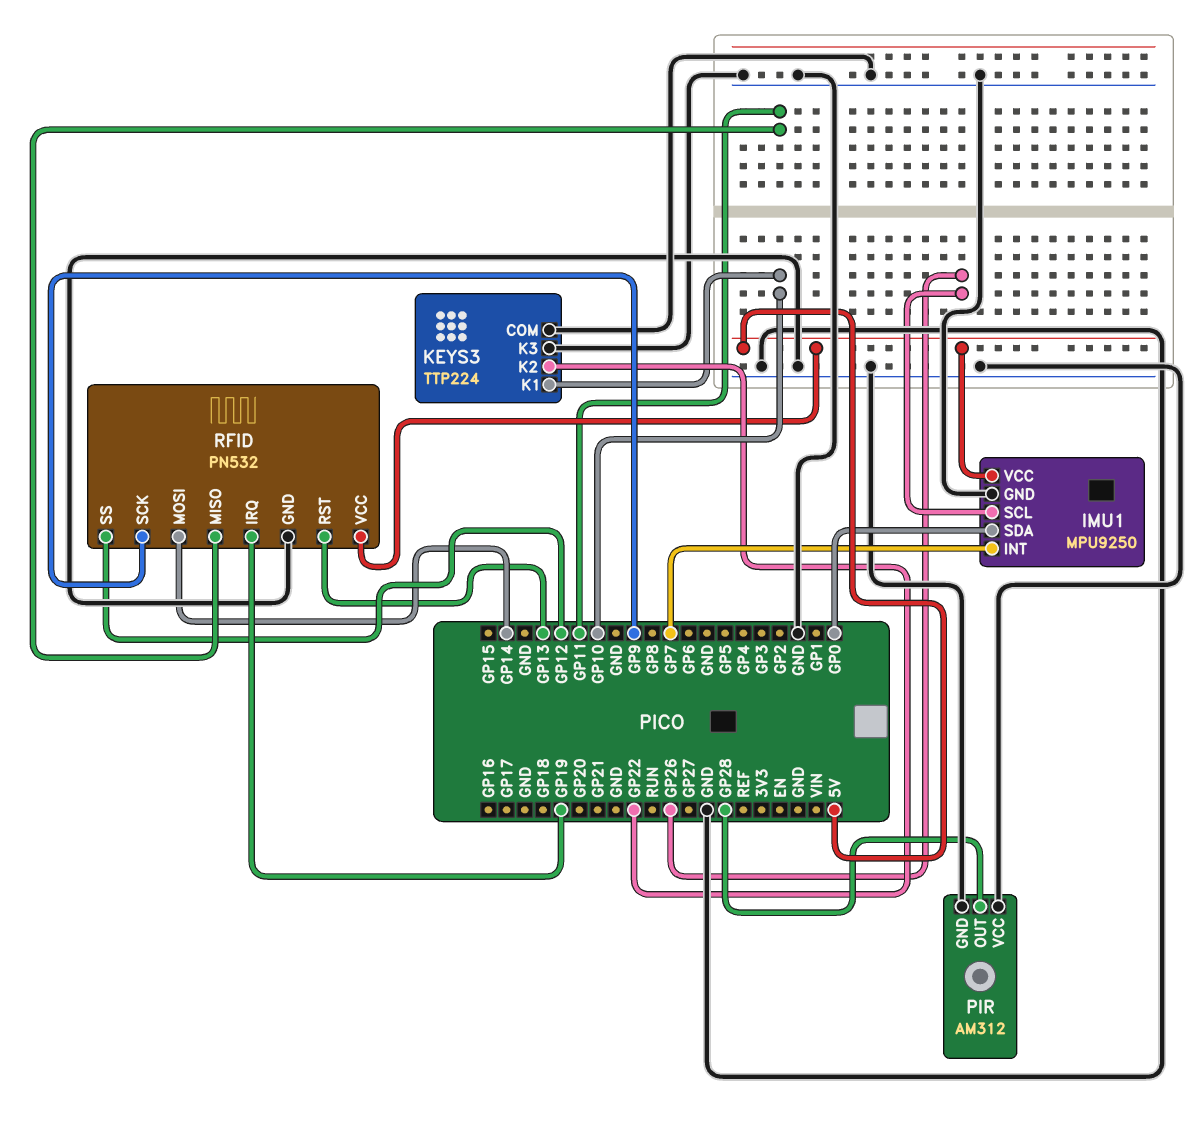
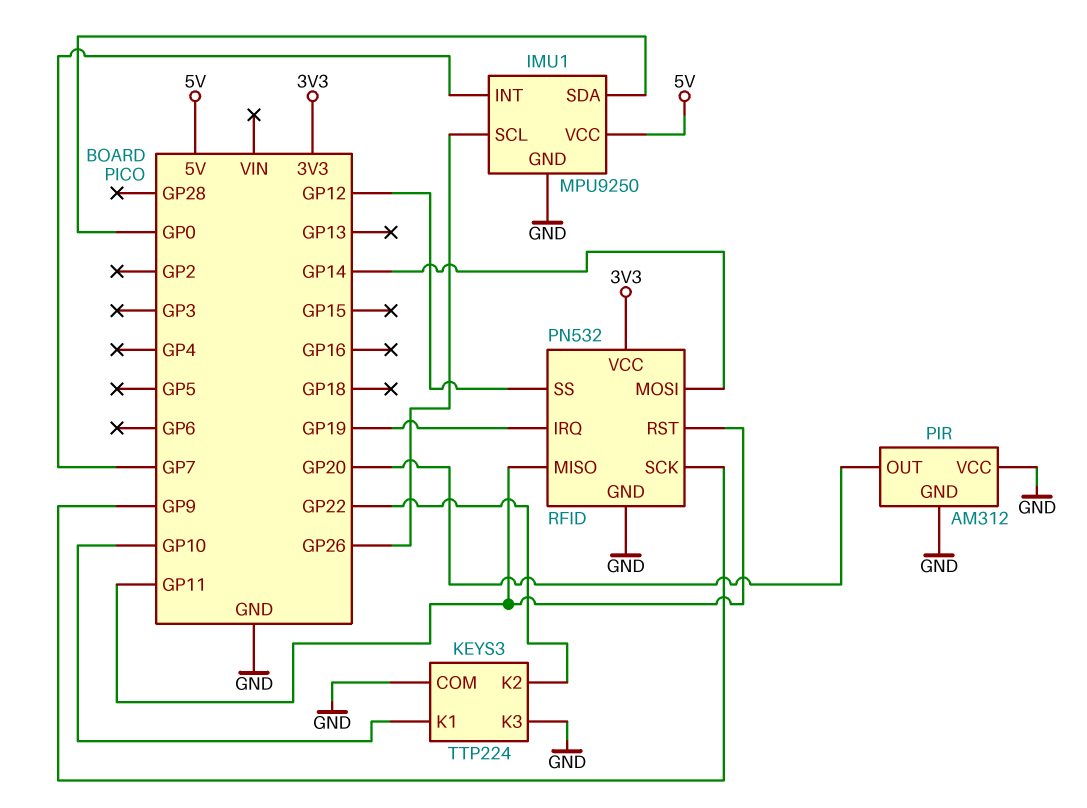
PIR pin OUT: GP28 -> GP20
RFID pin RST: GP13 -> GP11
RFID pin VCC: 5V -> 3V3

